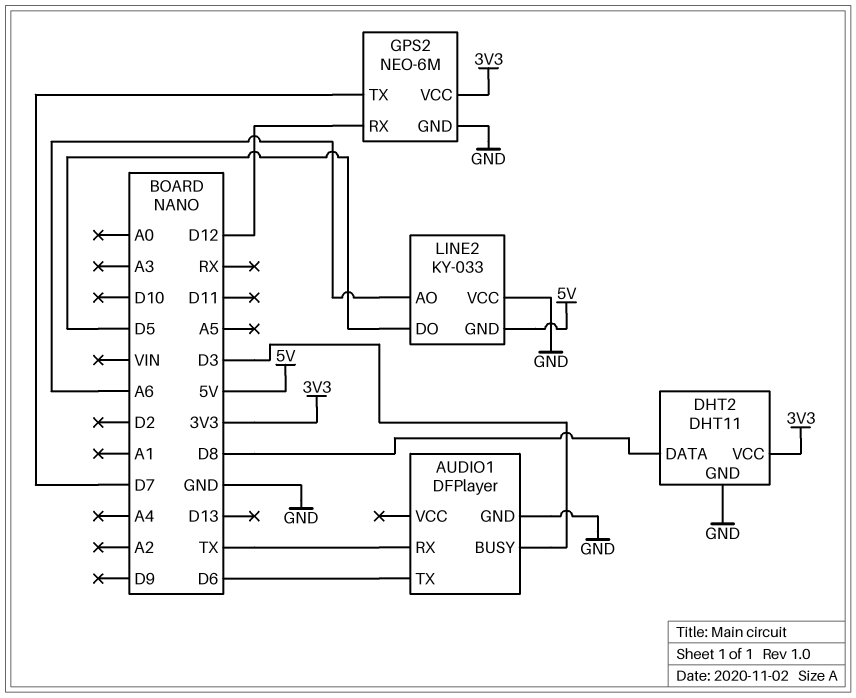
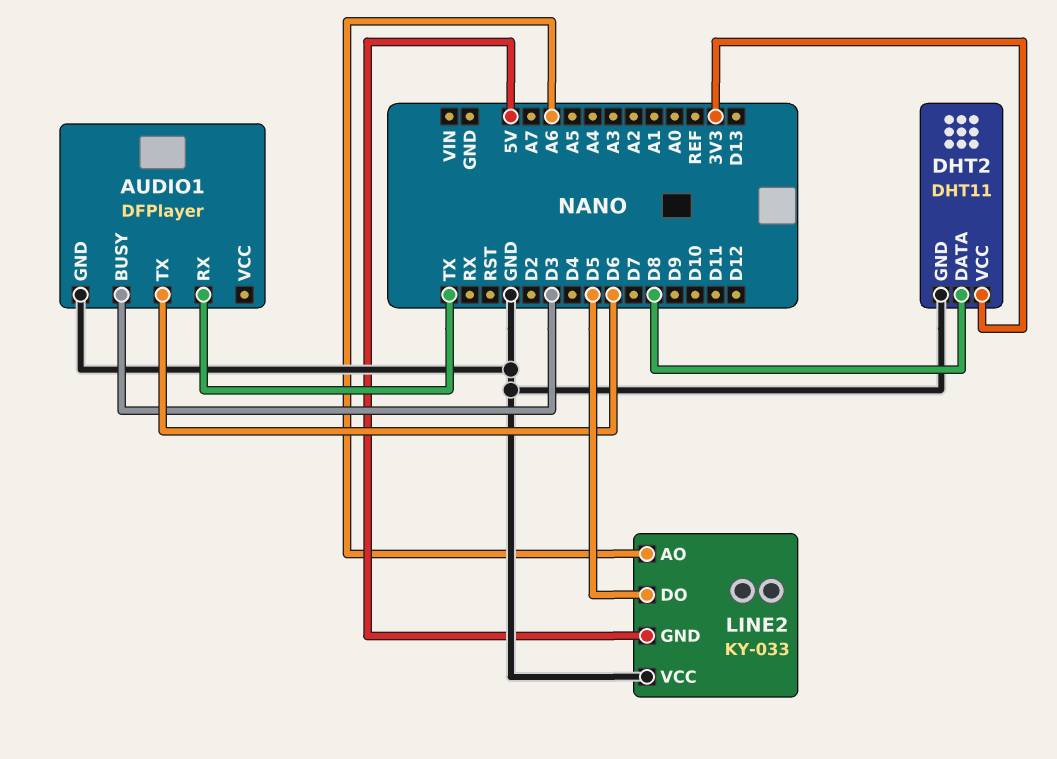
GPS2: NEO-6M -> none
GPS2 pin GND: GND -> none
GPS2 pin RX: D12 -> none
GPS2 pin TX: D7 -> none
GPS2 pin VCC: 3V3 -> none

